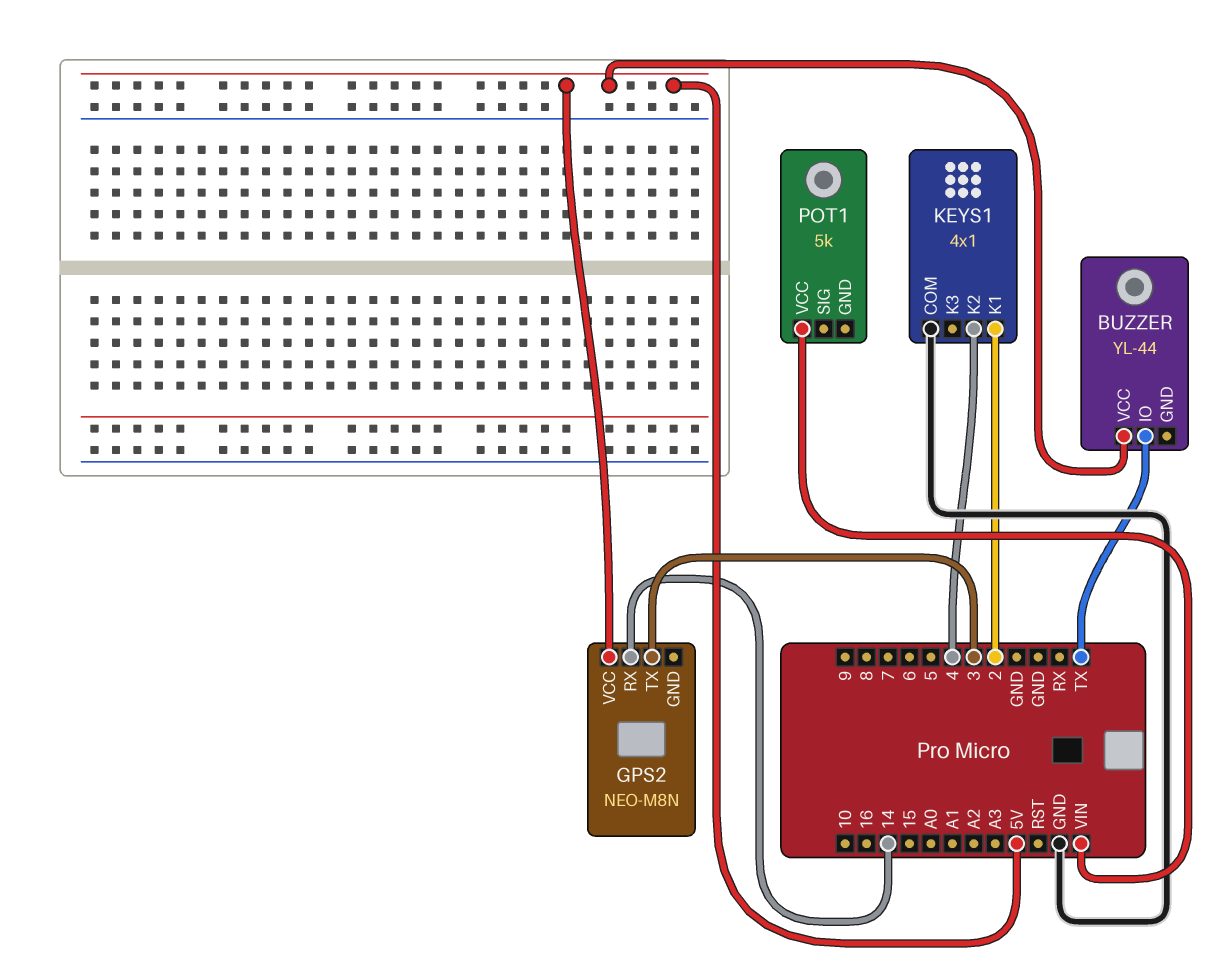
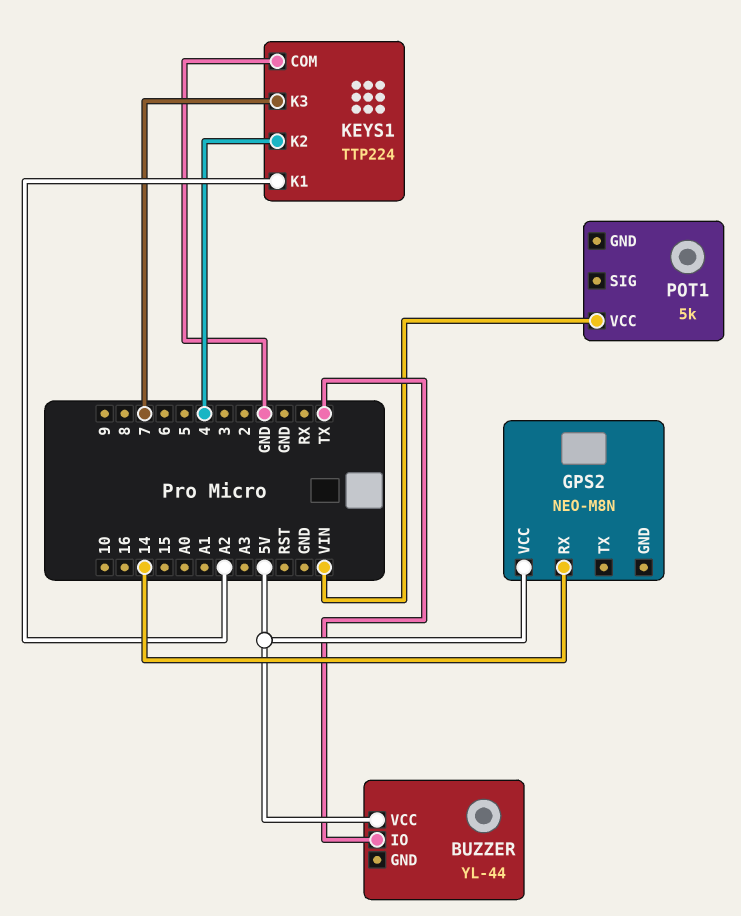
GPS2 pin TX: 3 -> none
KEYS1: 4x1 -> TTP224
KEYS1 pin K1: 2 -> A2
KEYS1 pin K3: none -> 7

